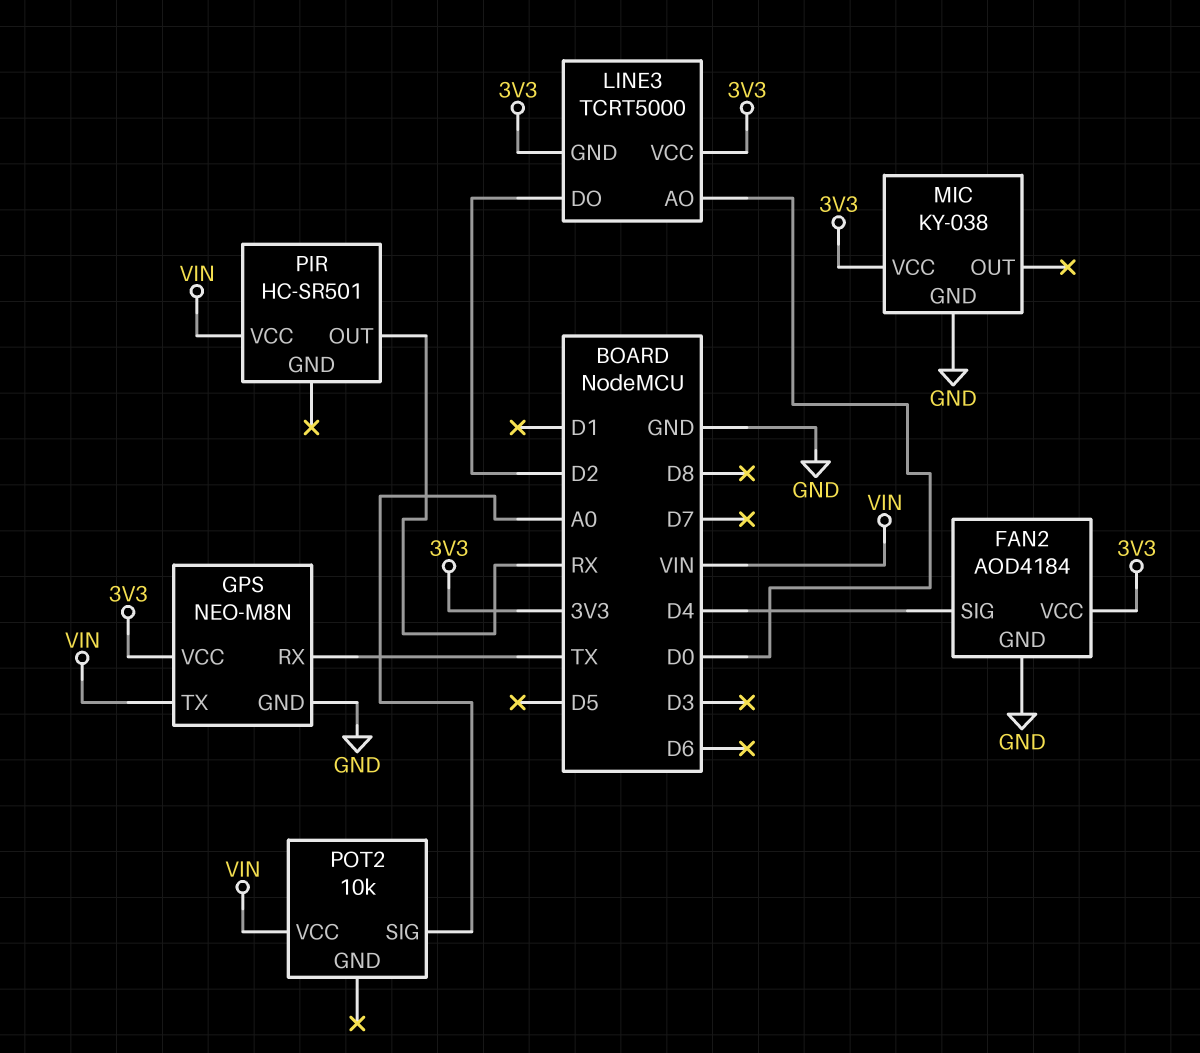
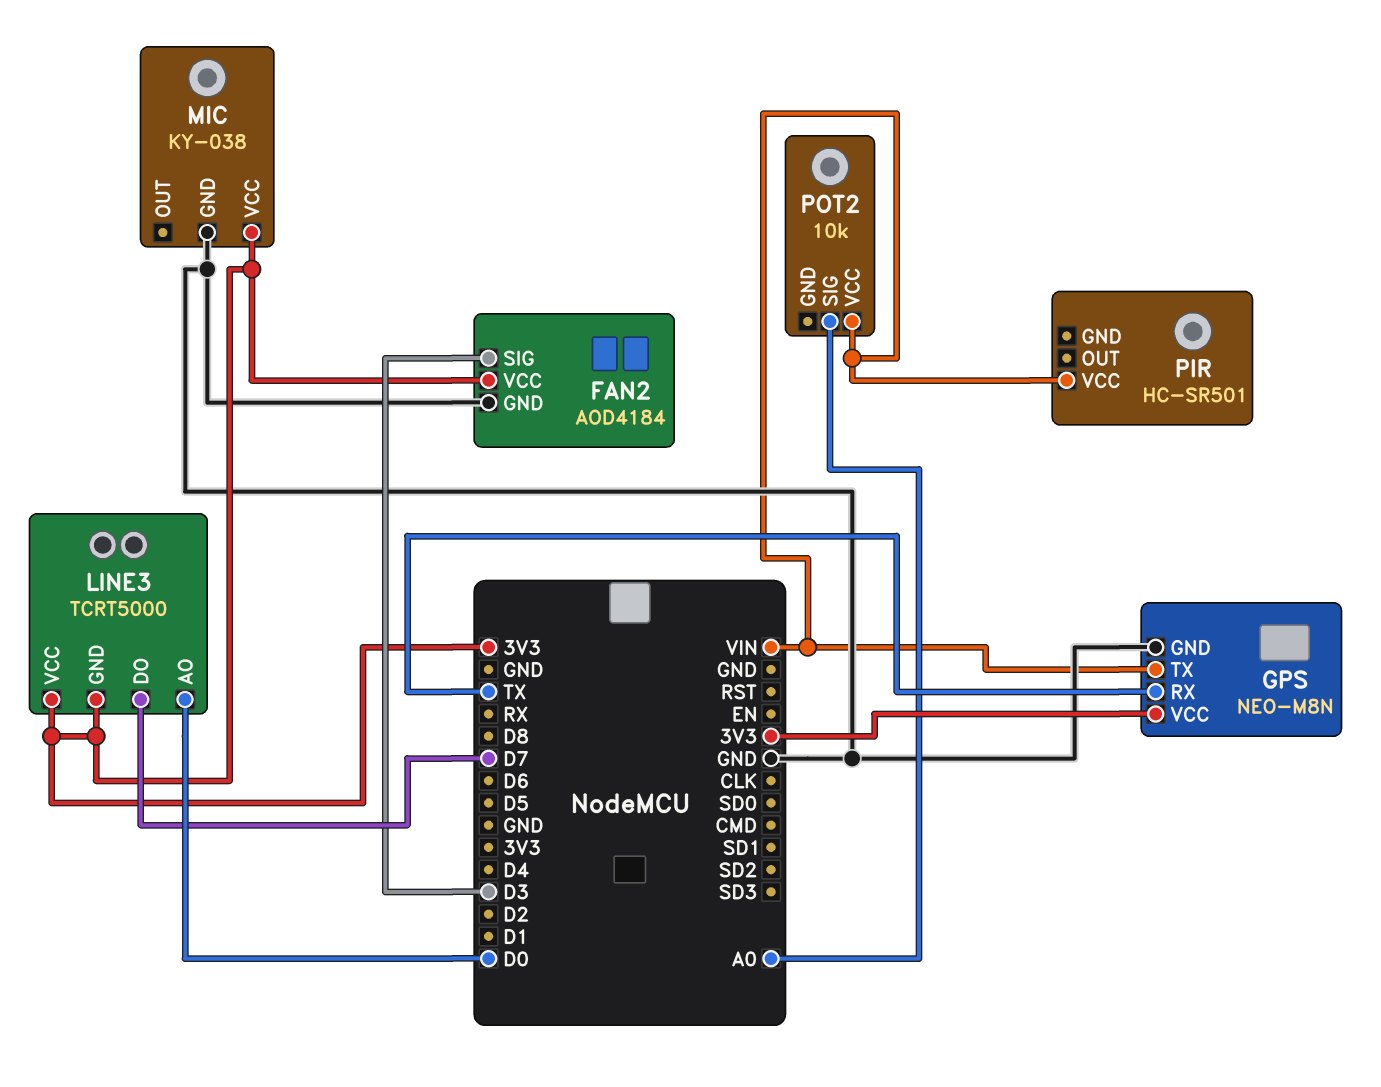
FAN2 pin SIG: D4 -> D3
LINE3 pin DO: D2 -> D7
PIR pin OUT: RX -> none

